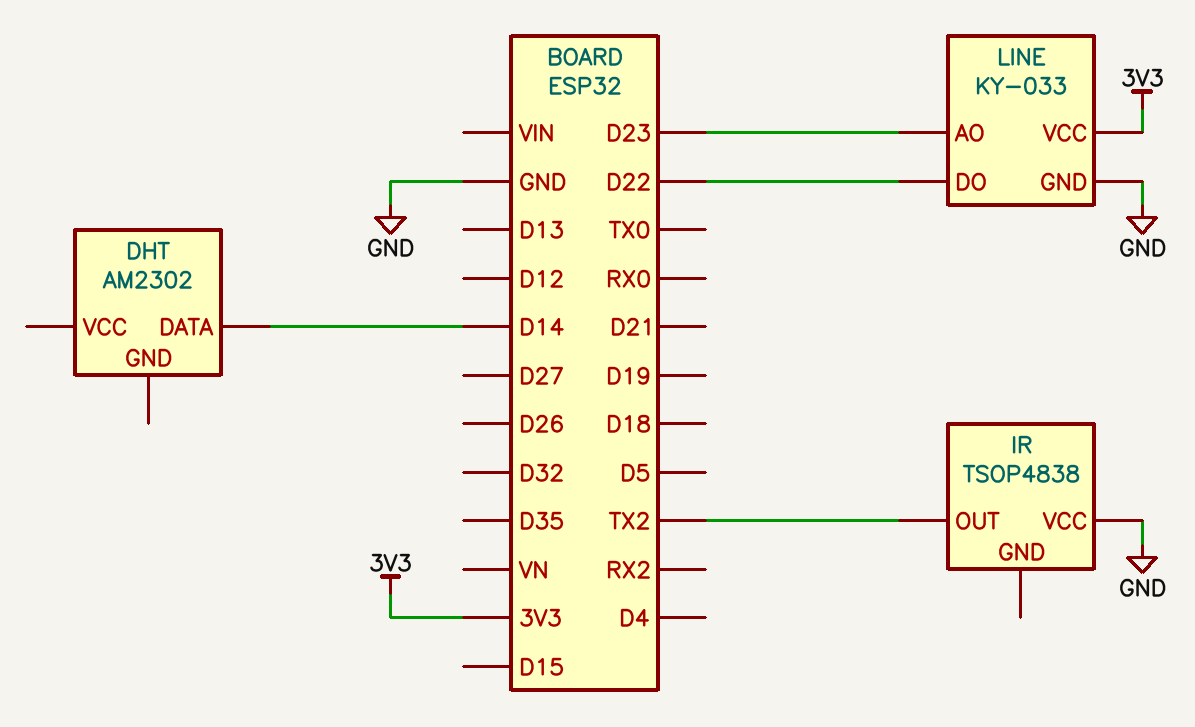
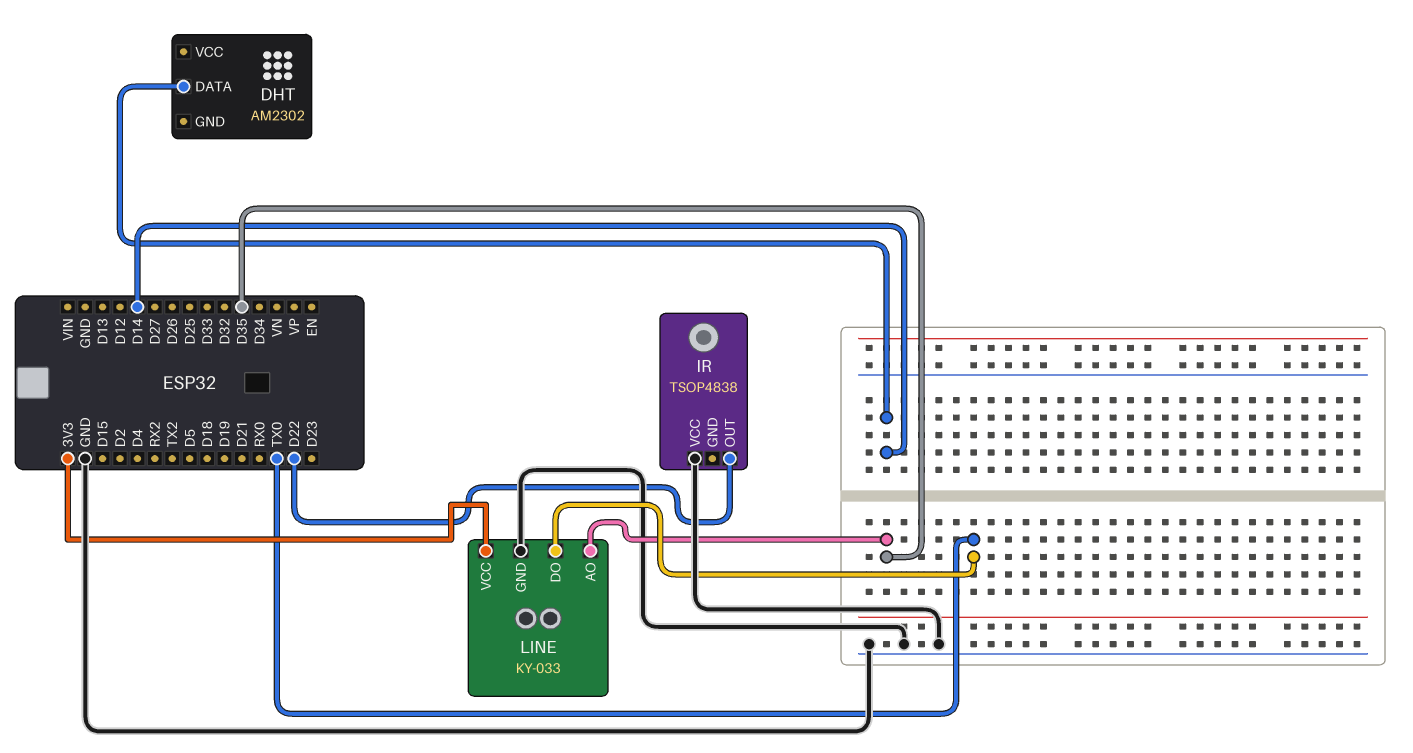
IR pin OUT: TX2 -> D22
LINE pin AO: D23 -> D35
LINE pin DO: D22 -> TX0

